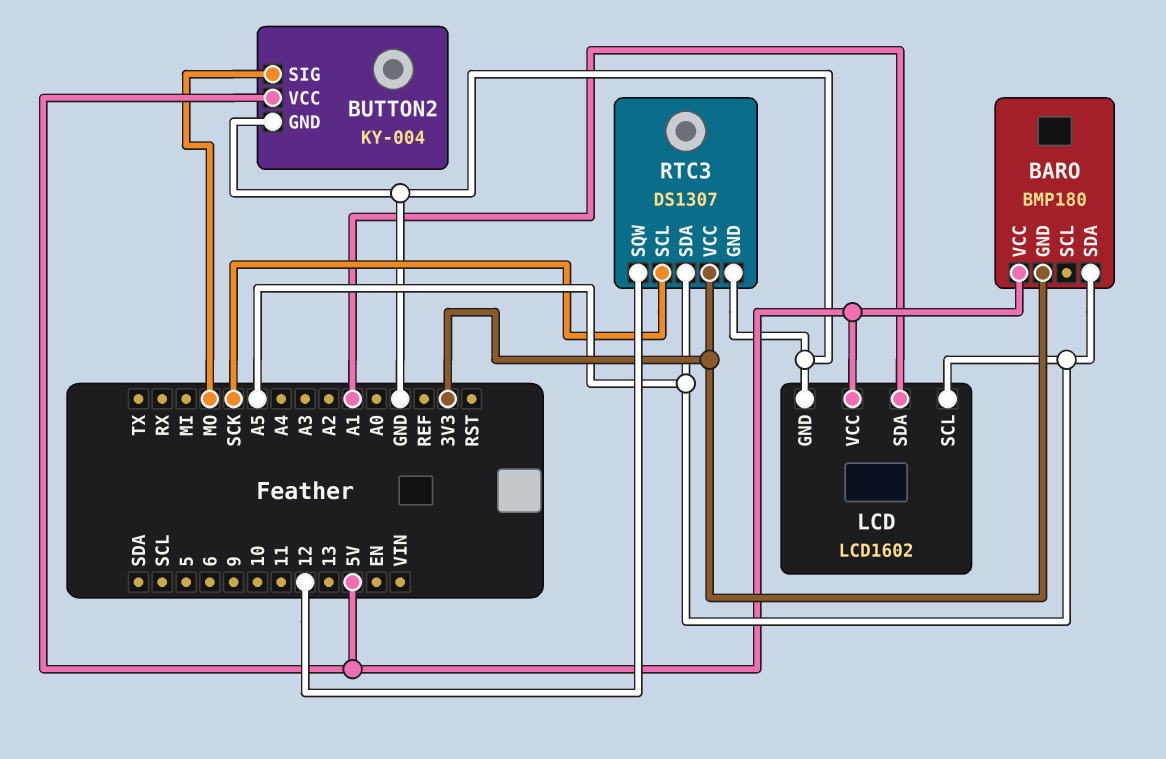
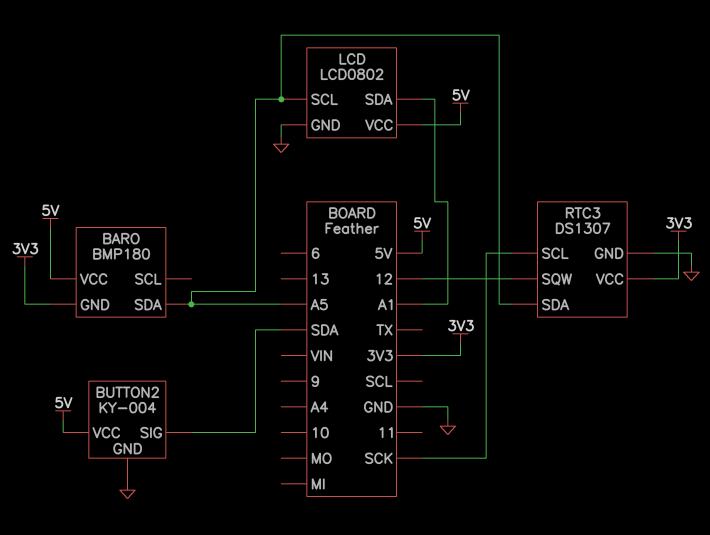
BUTTON2 pin SIG: MO -> SDA
LCD: LCD1602 -> LCD0802

